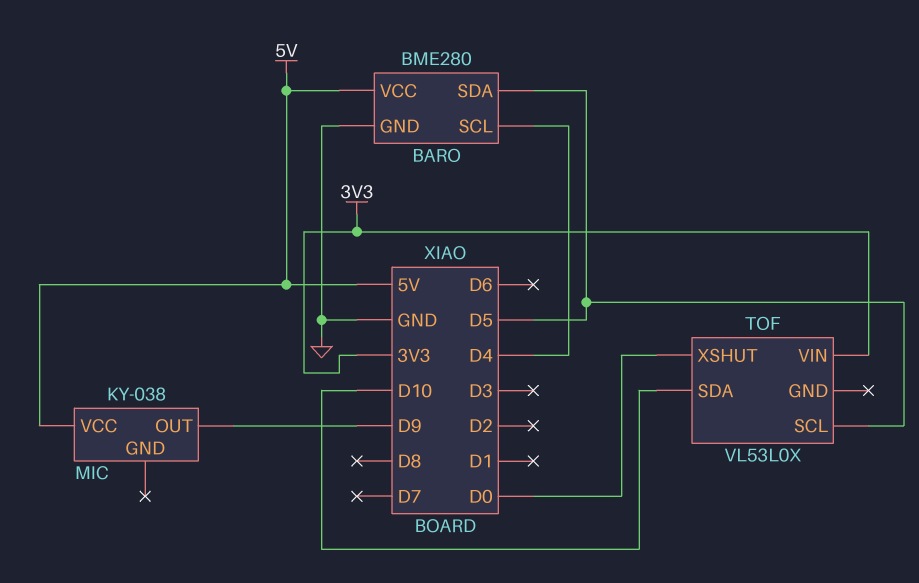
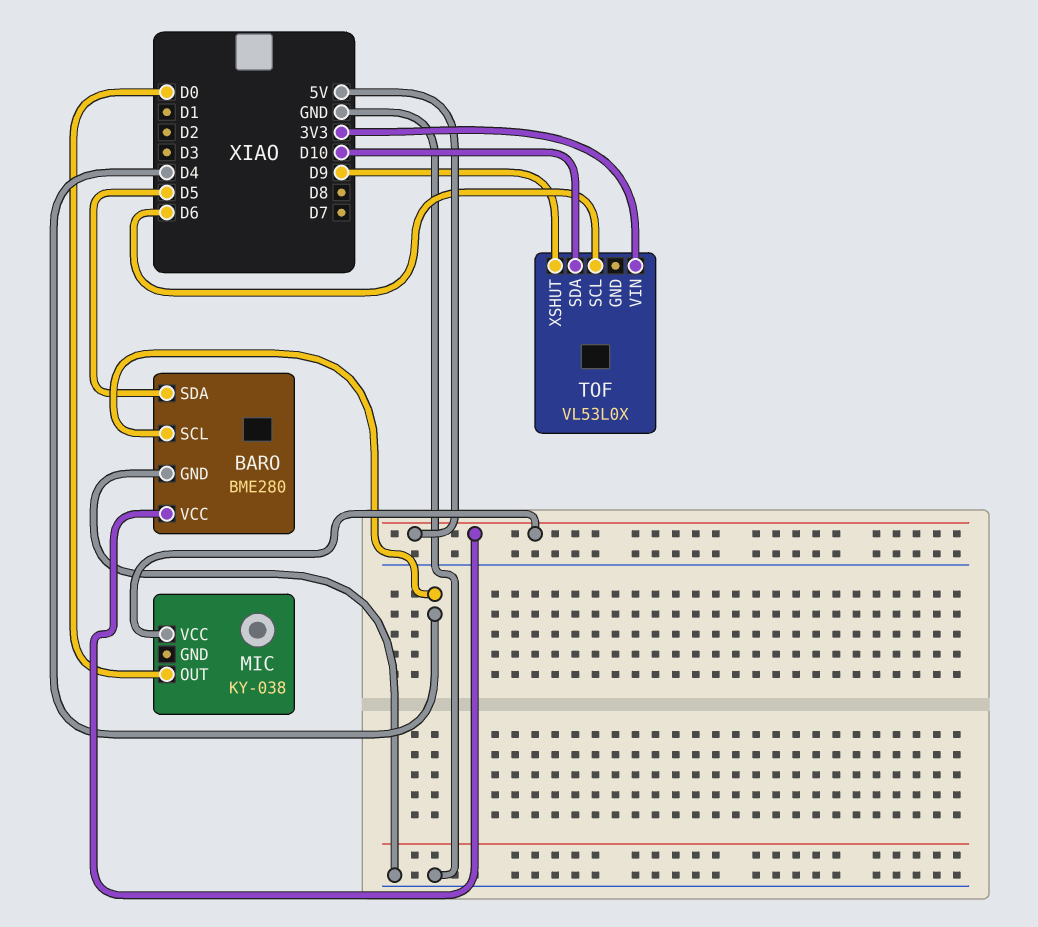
MIC pin OUT: D9 -> D0
TOF pin SCL: D5 -> D6
TOF pin XSHUT: D0 -> D9

